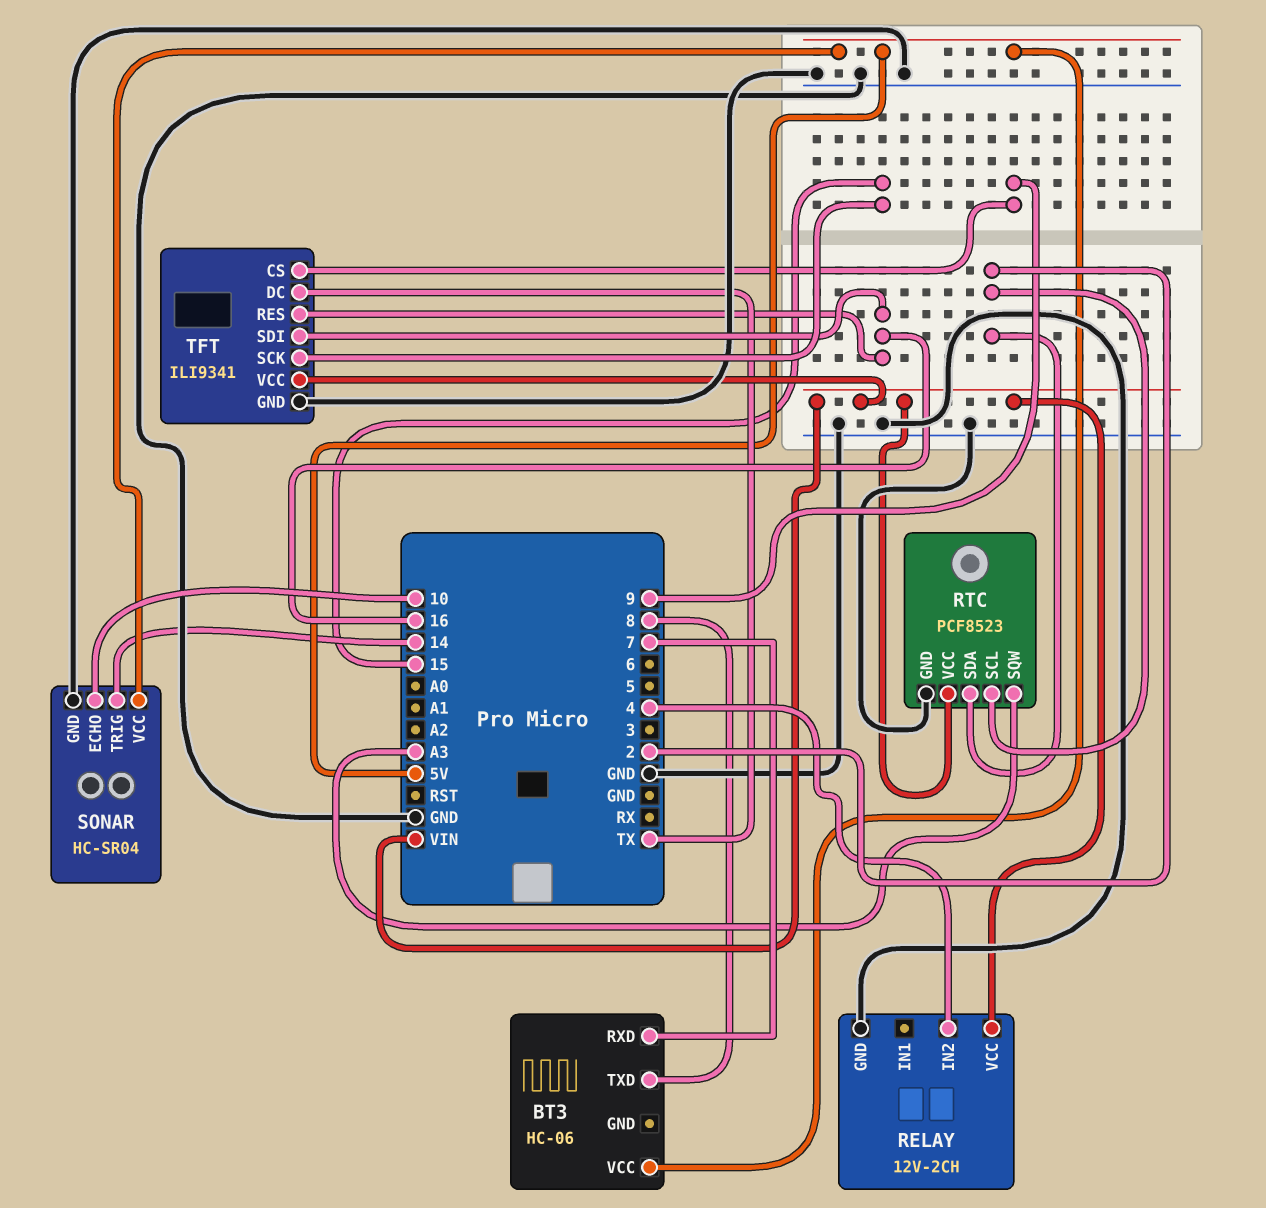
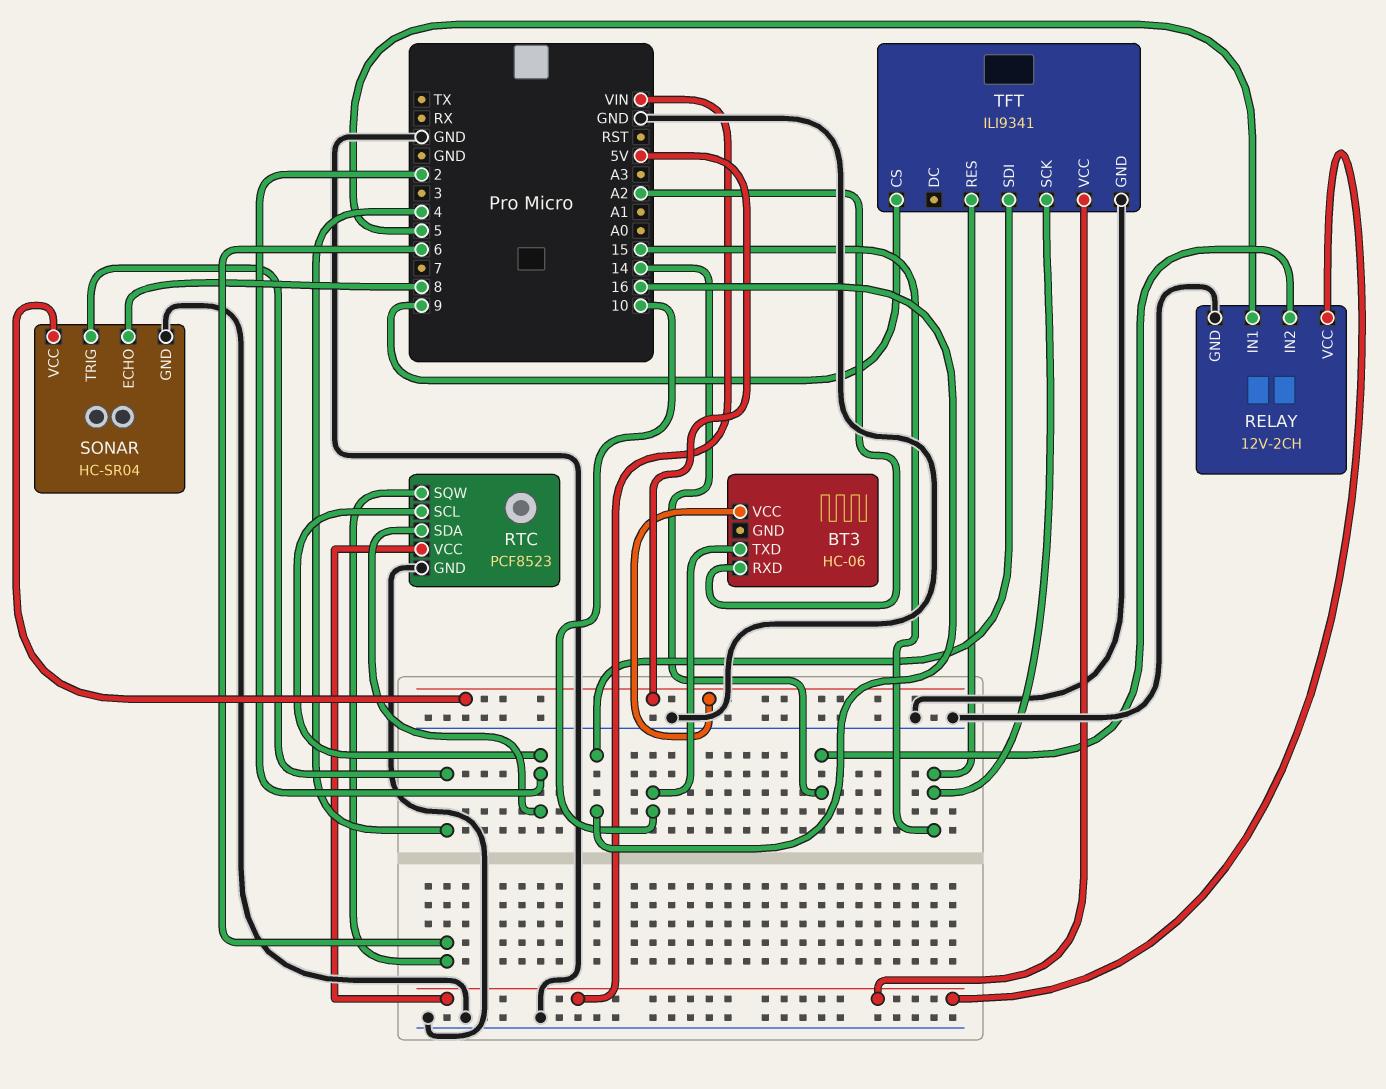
BT3 pin RXD: 7 -> A2
BT3 pin TXD: 8 -> 10
RELAY pin IN1: none -> 5
RELAY pin IN2: 4 -> 14
RTC pin SQW: A3 -> 6
SONAR pin ECHO: 10 -> 8
SONAR pin TRIG: 14 -> 4
TFT pin DC: TX -> none
TFT pin RES: 16 -> 15

